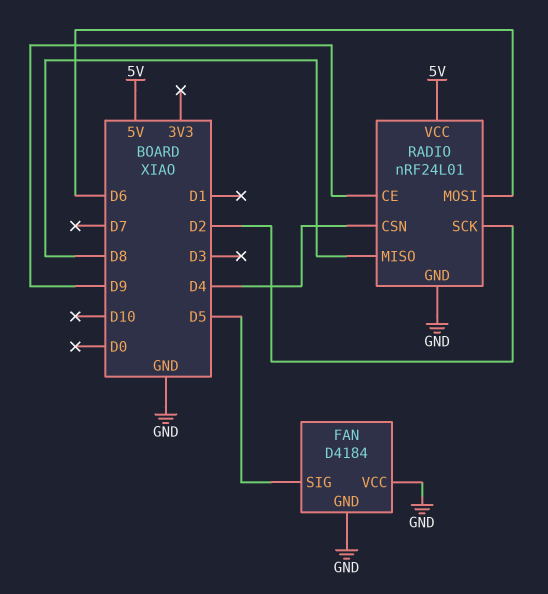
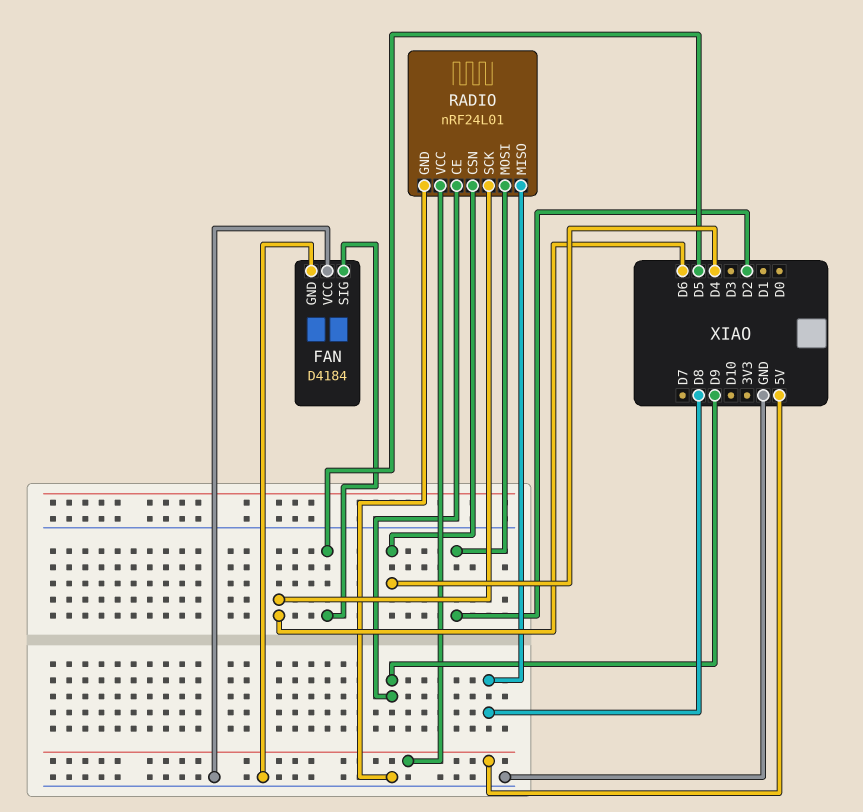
RADIO pin MOSI: D6 -> D2
RADIO pin SCK: D2 -> D6

